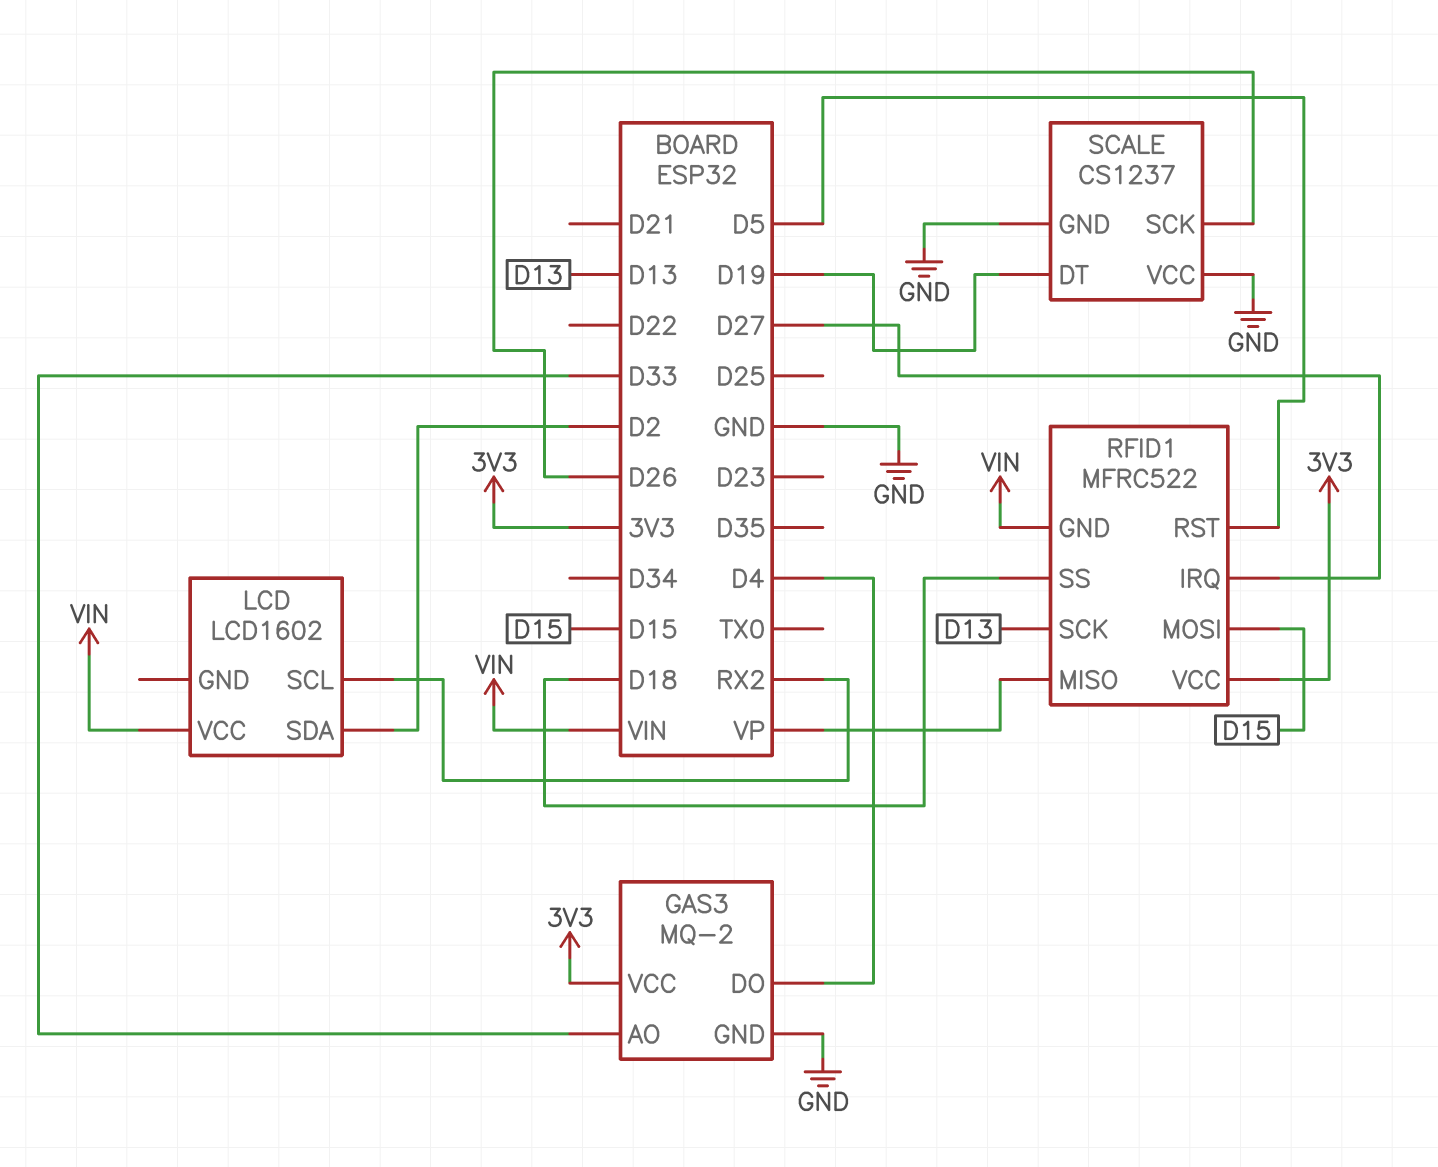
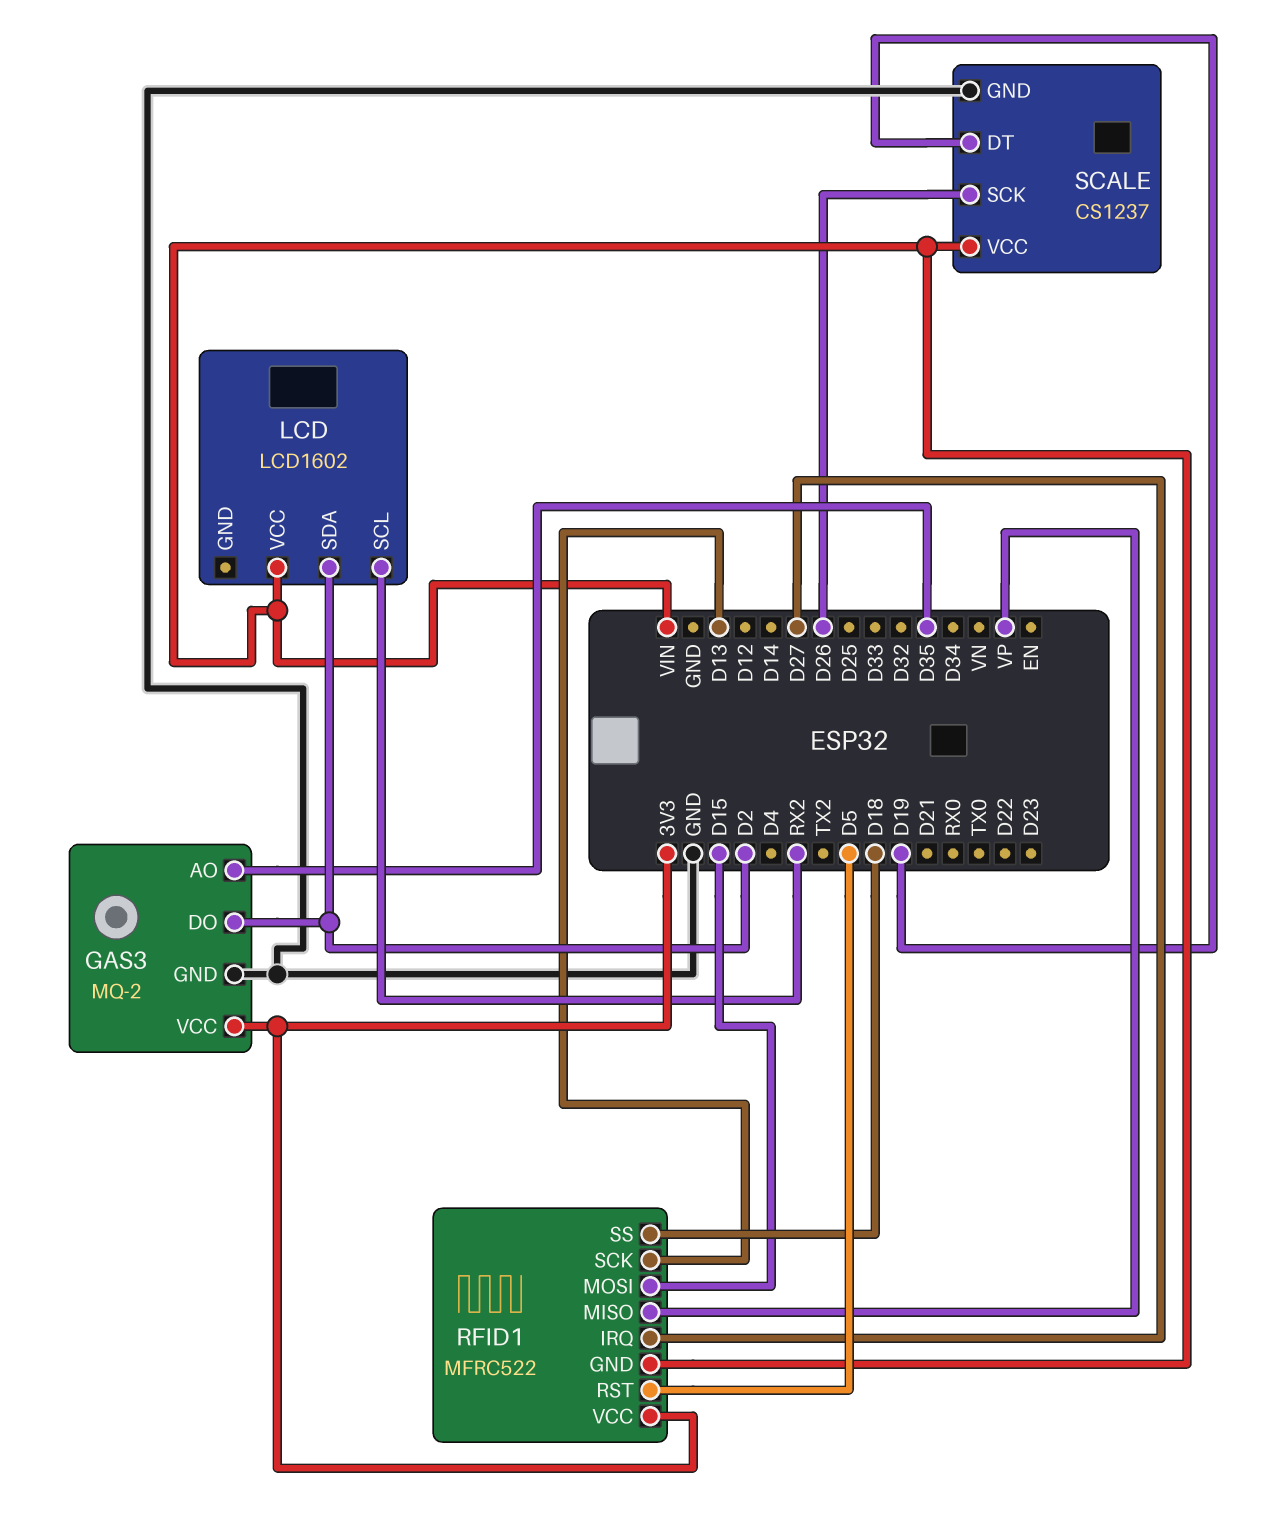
GAS3 pin AO: D33 -> D35
GAS3 pin DO: D4 -> D2
SCALE pin VCC: GND -> VIN

